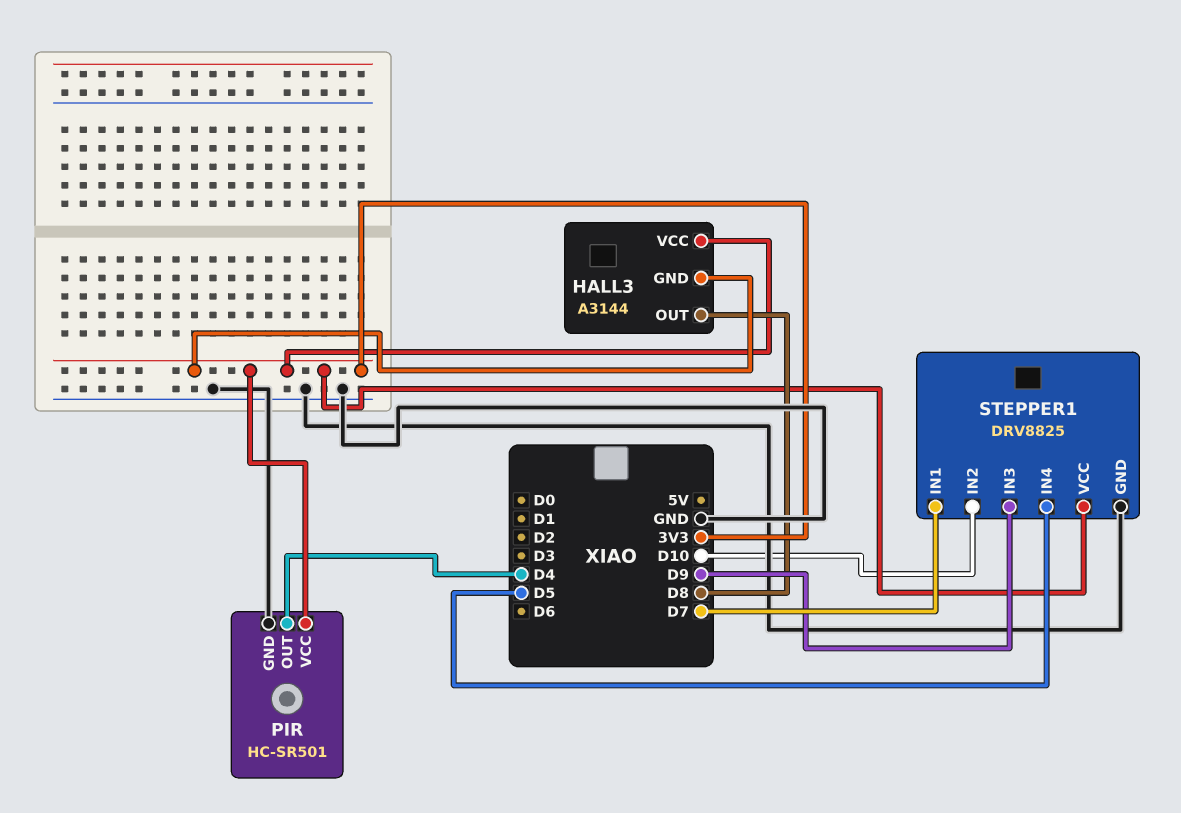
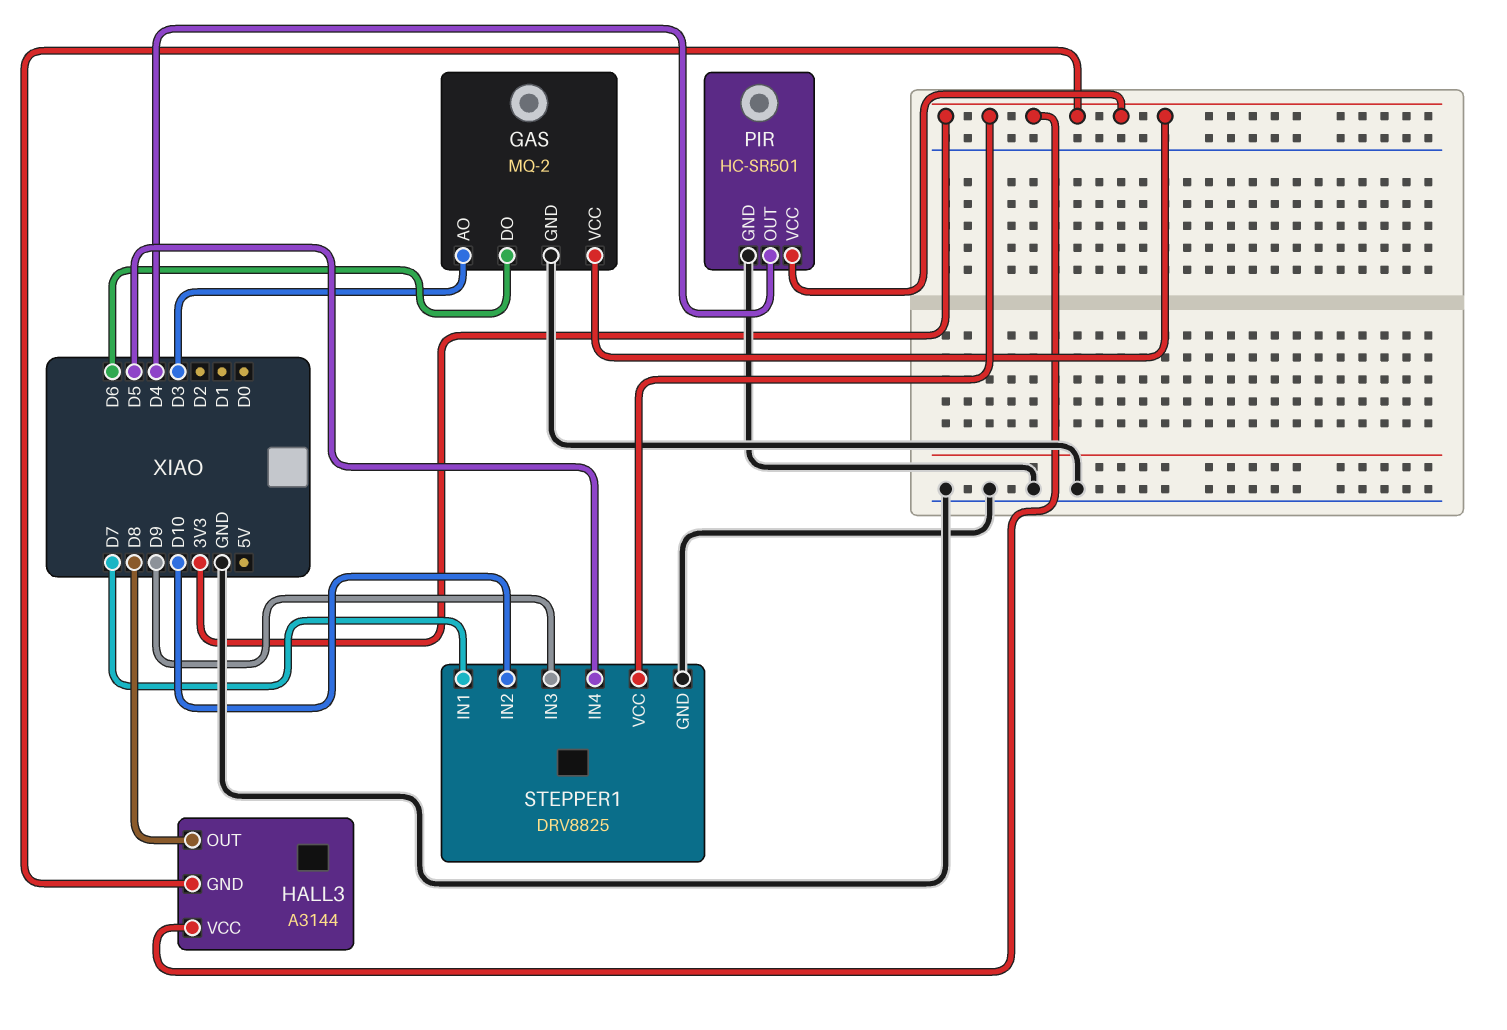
GAS: none -> MQ-2
GAS pin AO: none -> D3
GAS pin DO: none -> D6
GAS pin GND: none -> GND
GAS pin VCC: none -> 3V3

